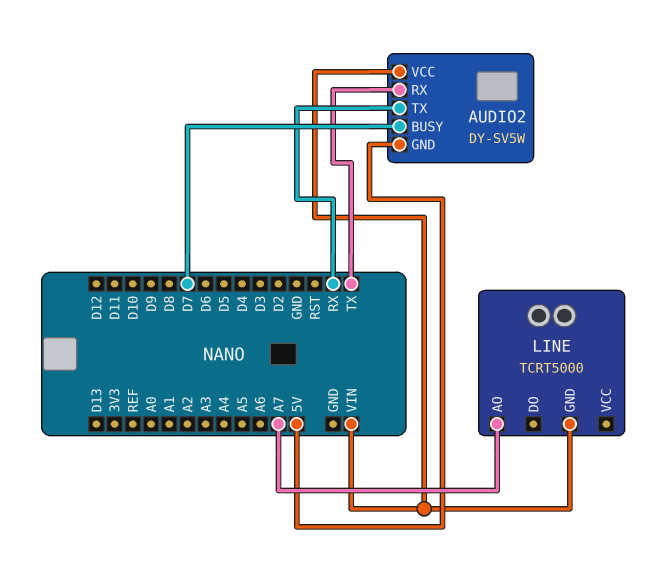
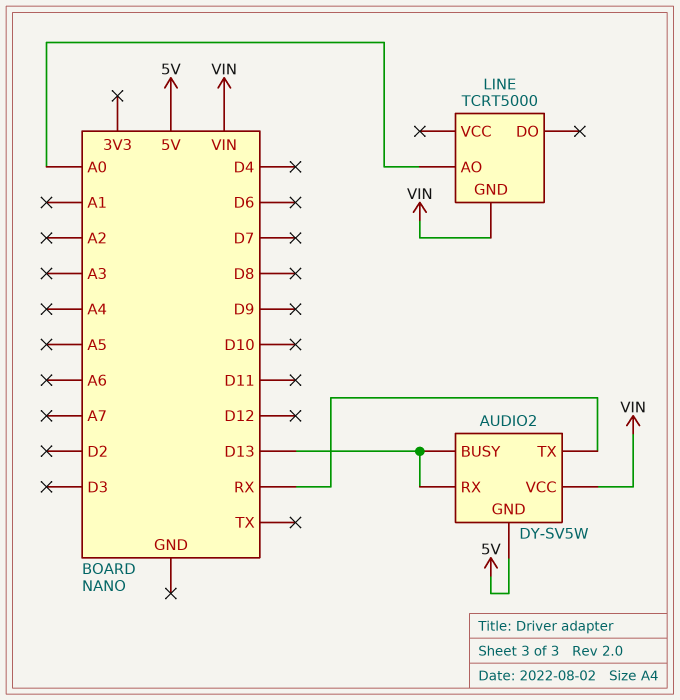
AUDIO2 pin BUSY: D7 -> D13
AUDIO2 pin RX: TX -> D13
LINE pin AO: A7 -> A0

